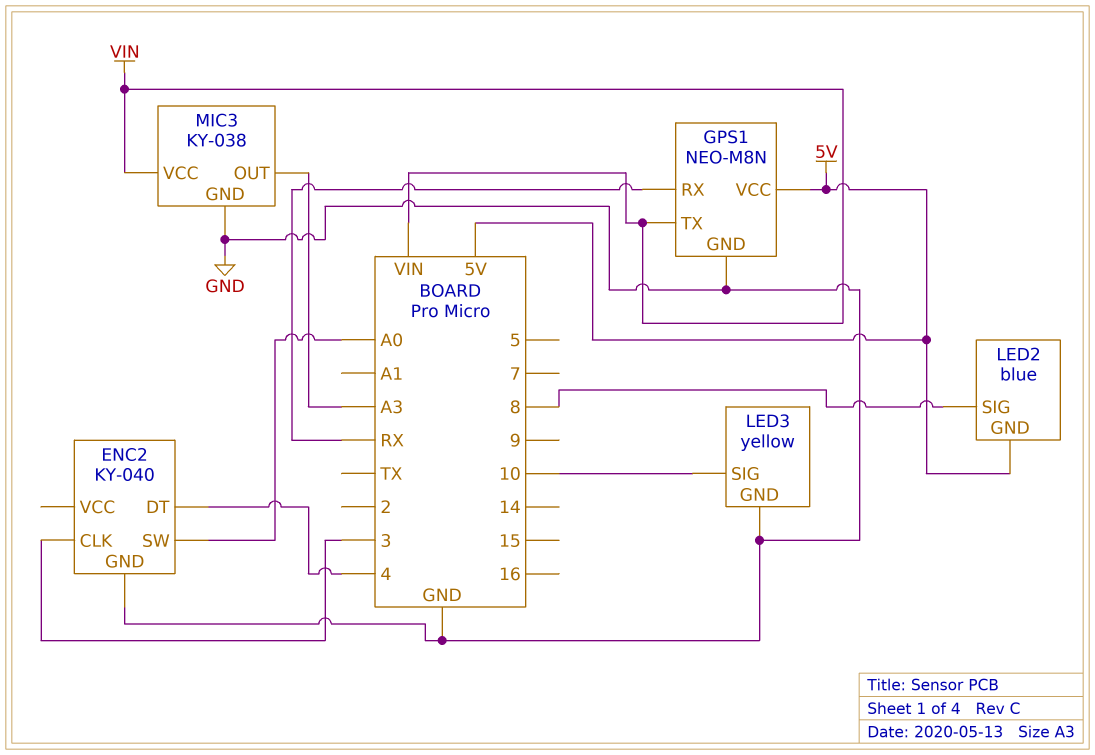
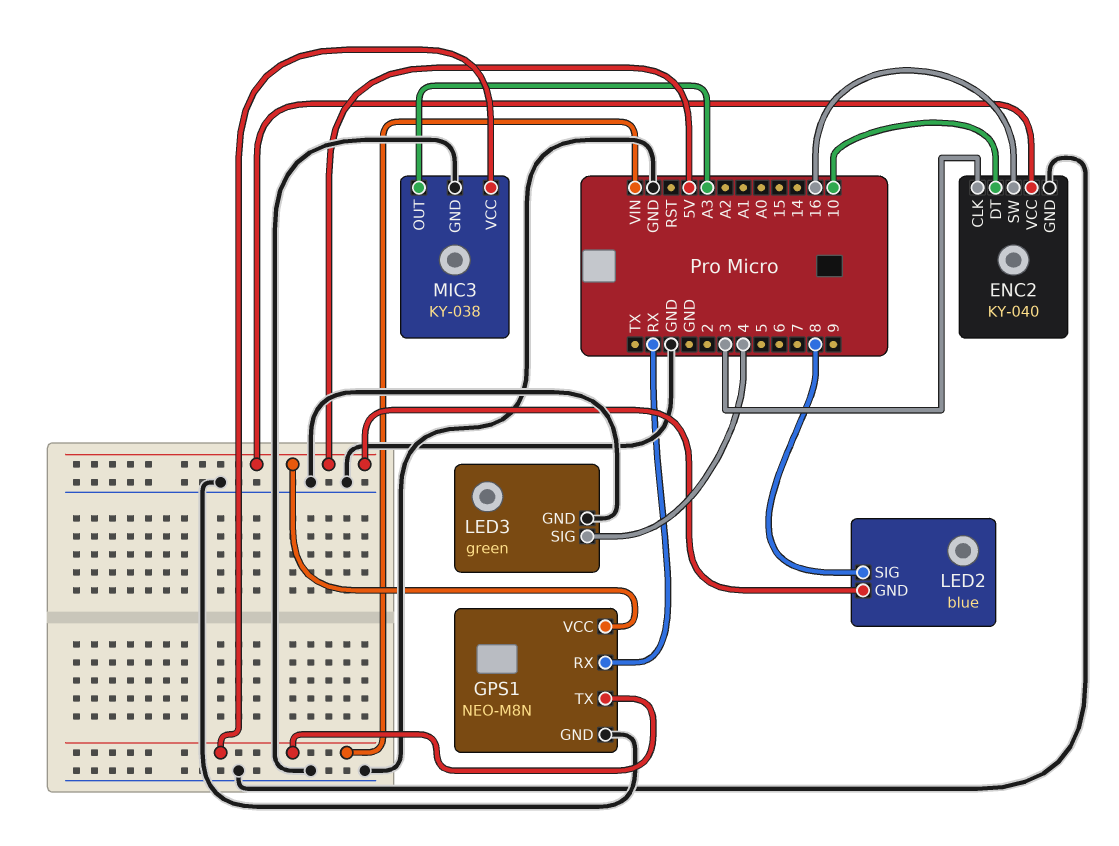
ENC2 pin DT: 4 -> 10
ENC2 pin SW: A0 -> 16
ENC2 pin VCC: none -> 5V
LED3: yellow -> green
LED3 pin SIG: 10 -> 4

